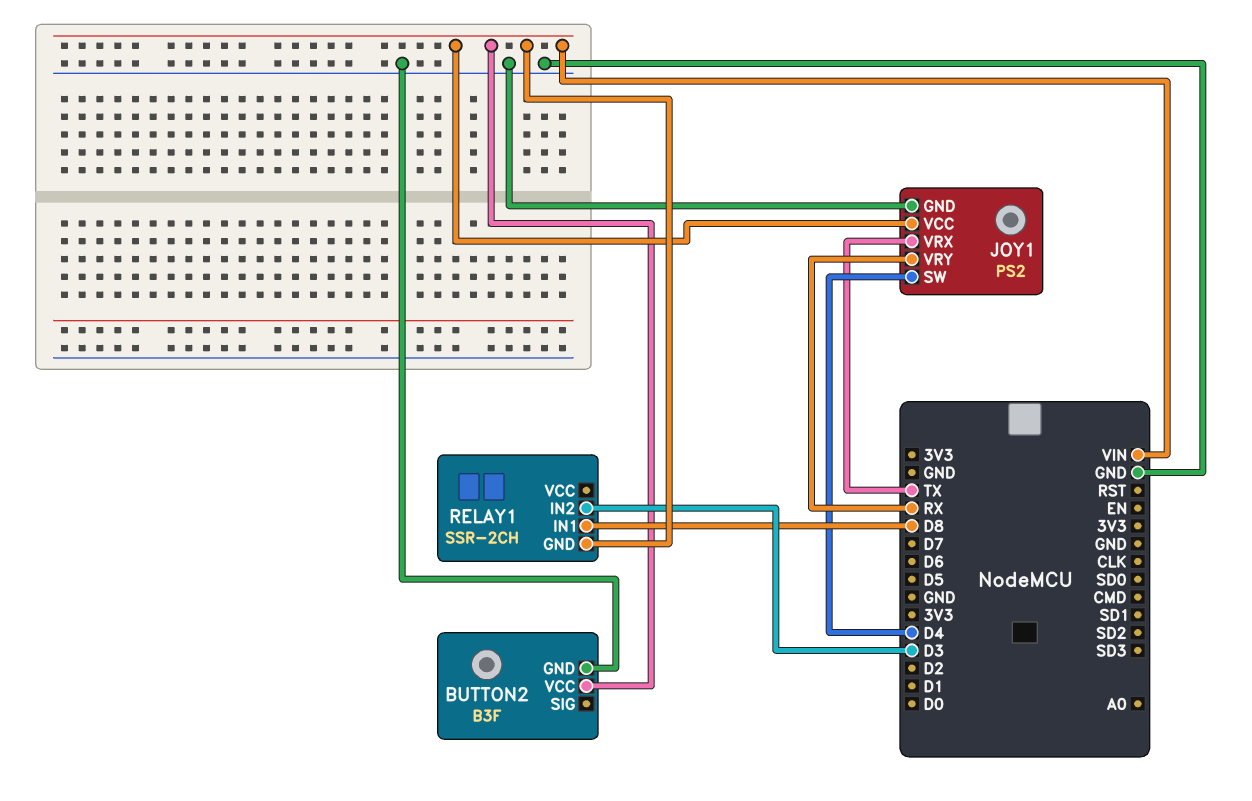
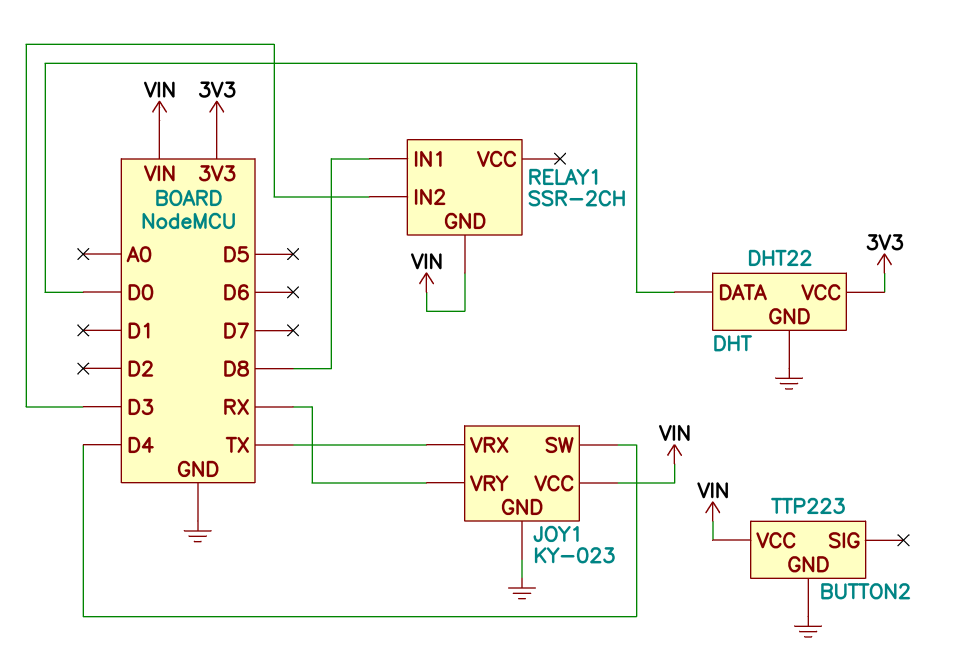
BUTTON2: B3F -> TTP223
DHT: none -> DHT22
DHT pin DATA: none -> D0
DHT pin GND: none -> GND
DHT pin VCC: none -> 3V3
JOY1: PS2 -> KY-023

